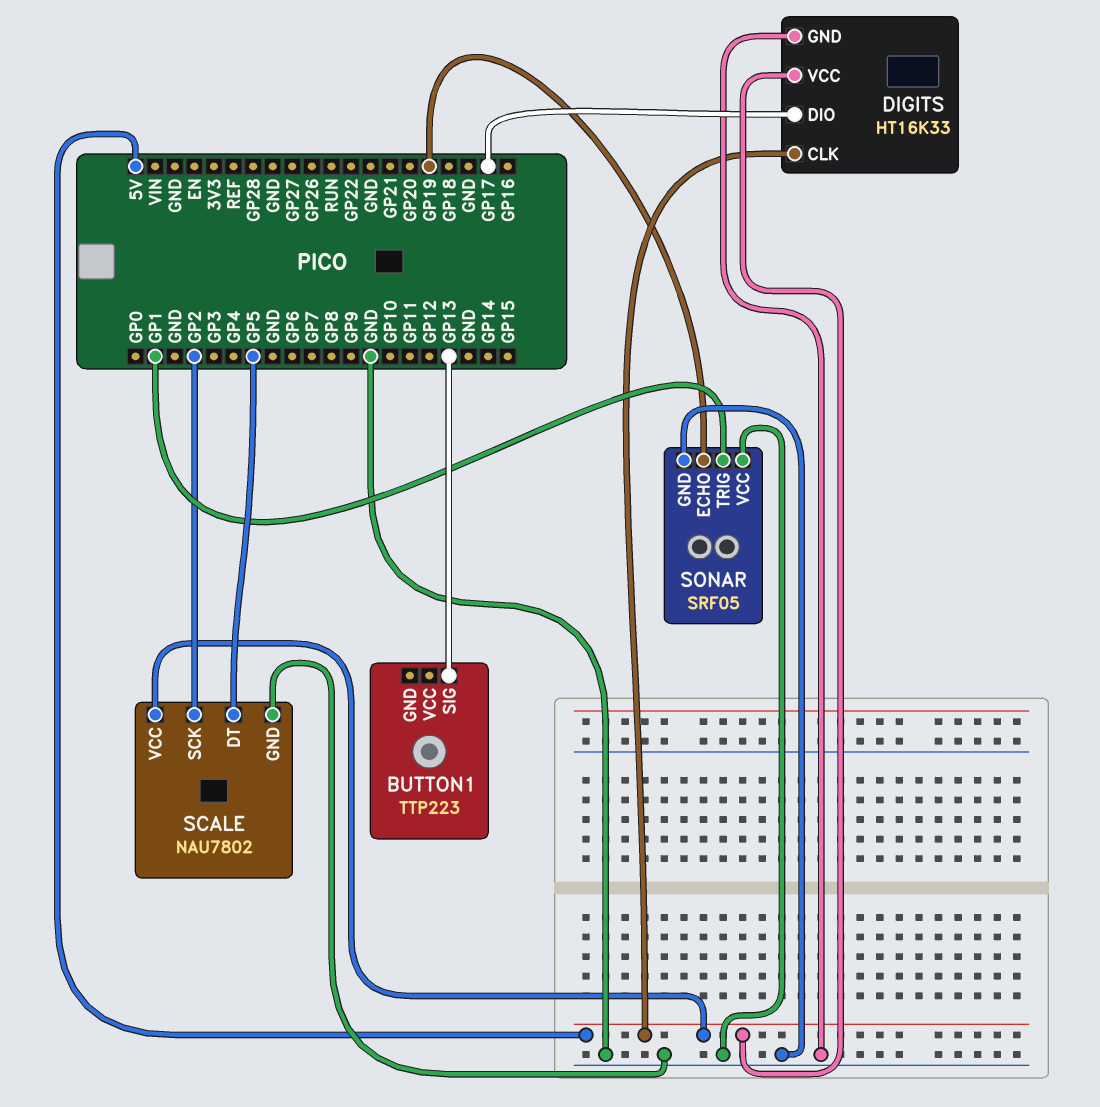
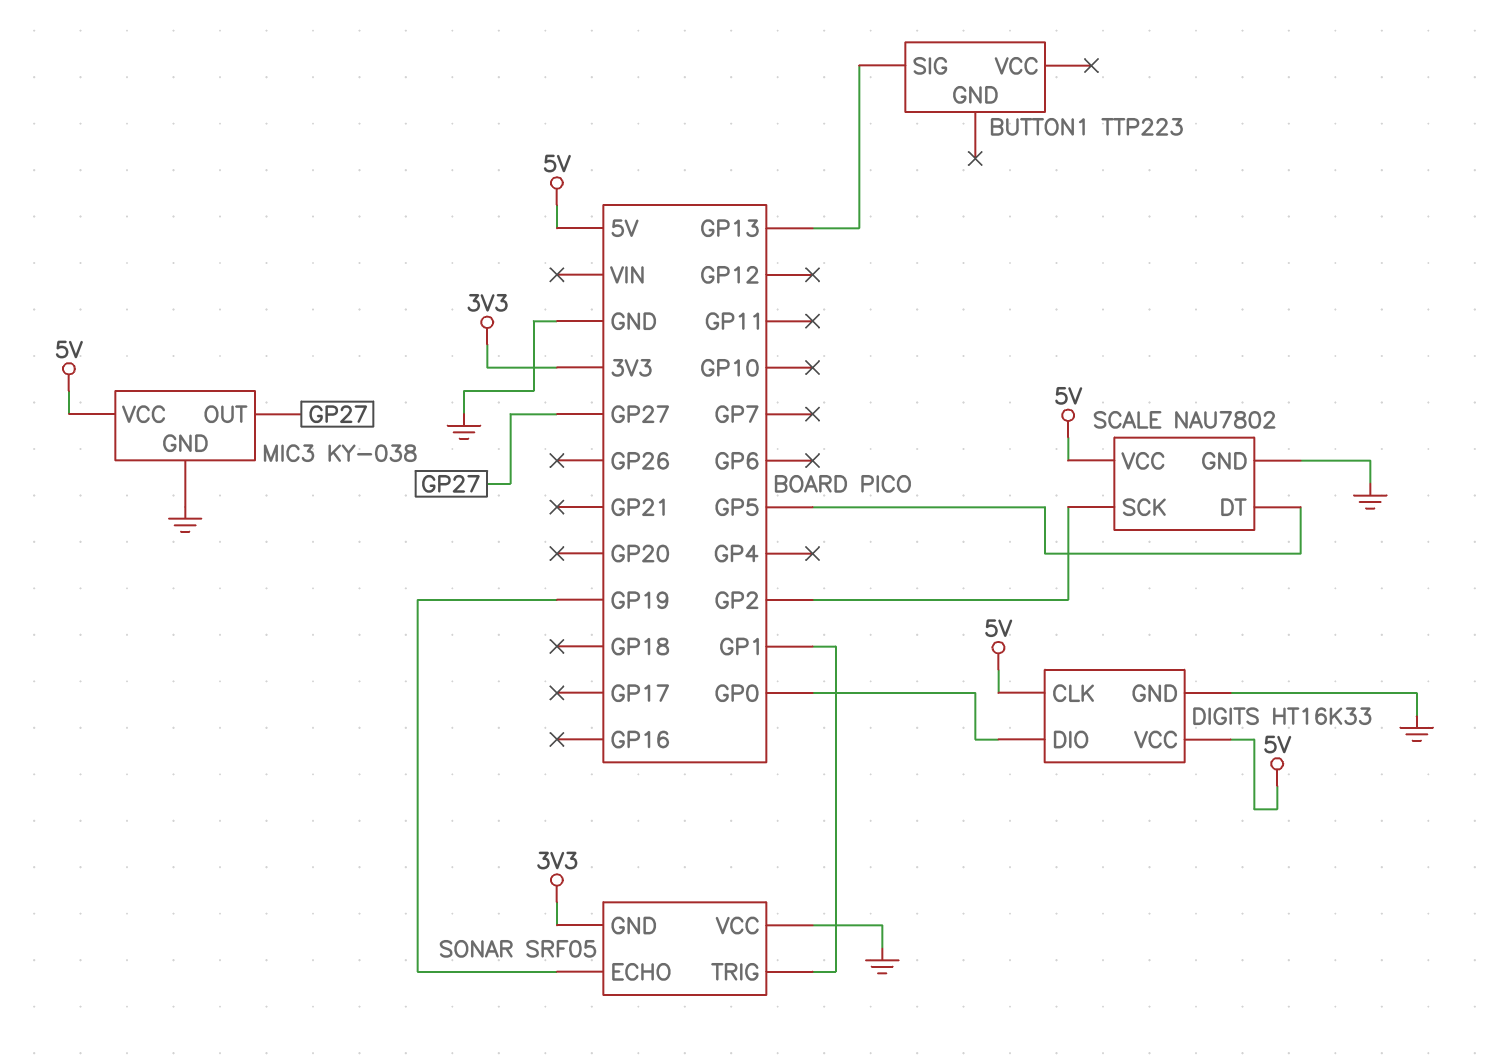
DIGITS pin DIO: GP17 -> GP0
MIC3: none -> KY-038
MIC3 pin GND: none -> GND
MIC3 pin OUT: none -> GP27
MIC3 pin VCC: none -> 5V
SONAR pin GND: GND -> 3V3

